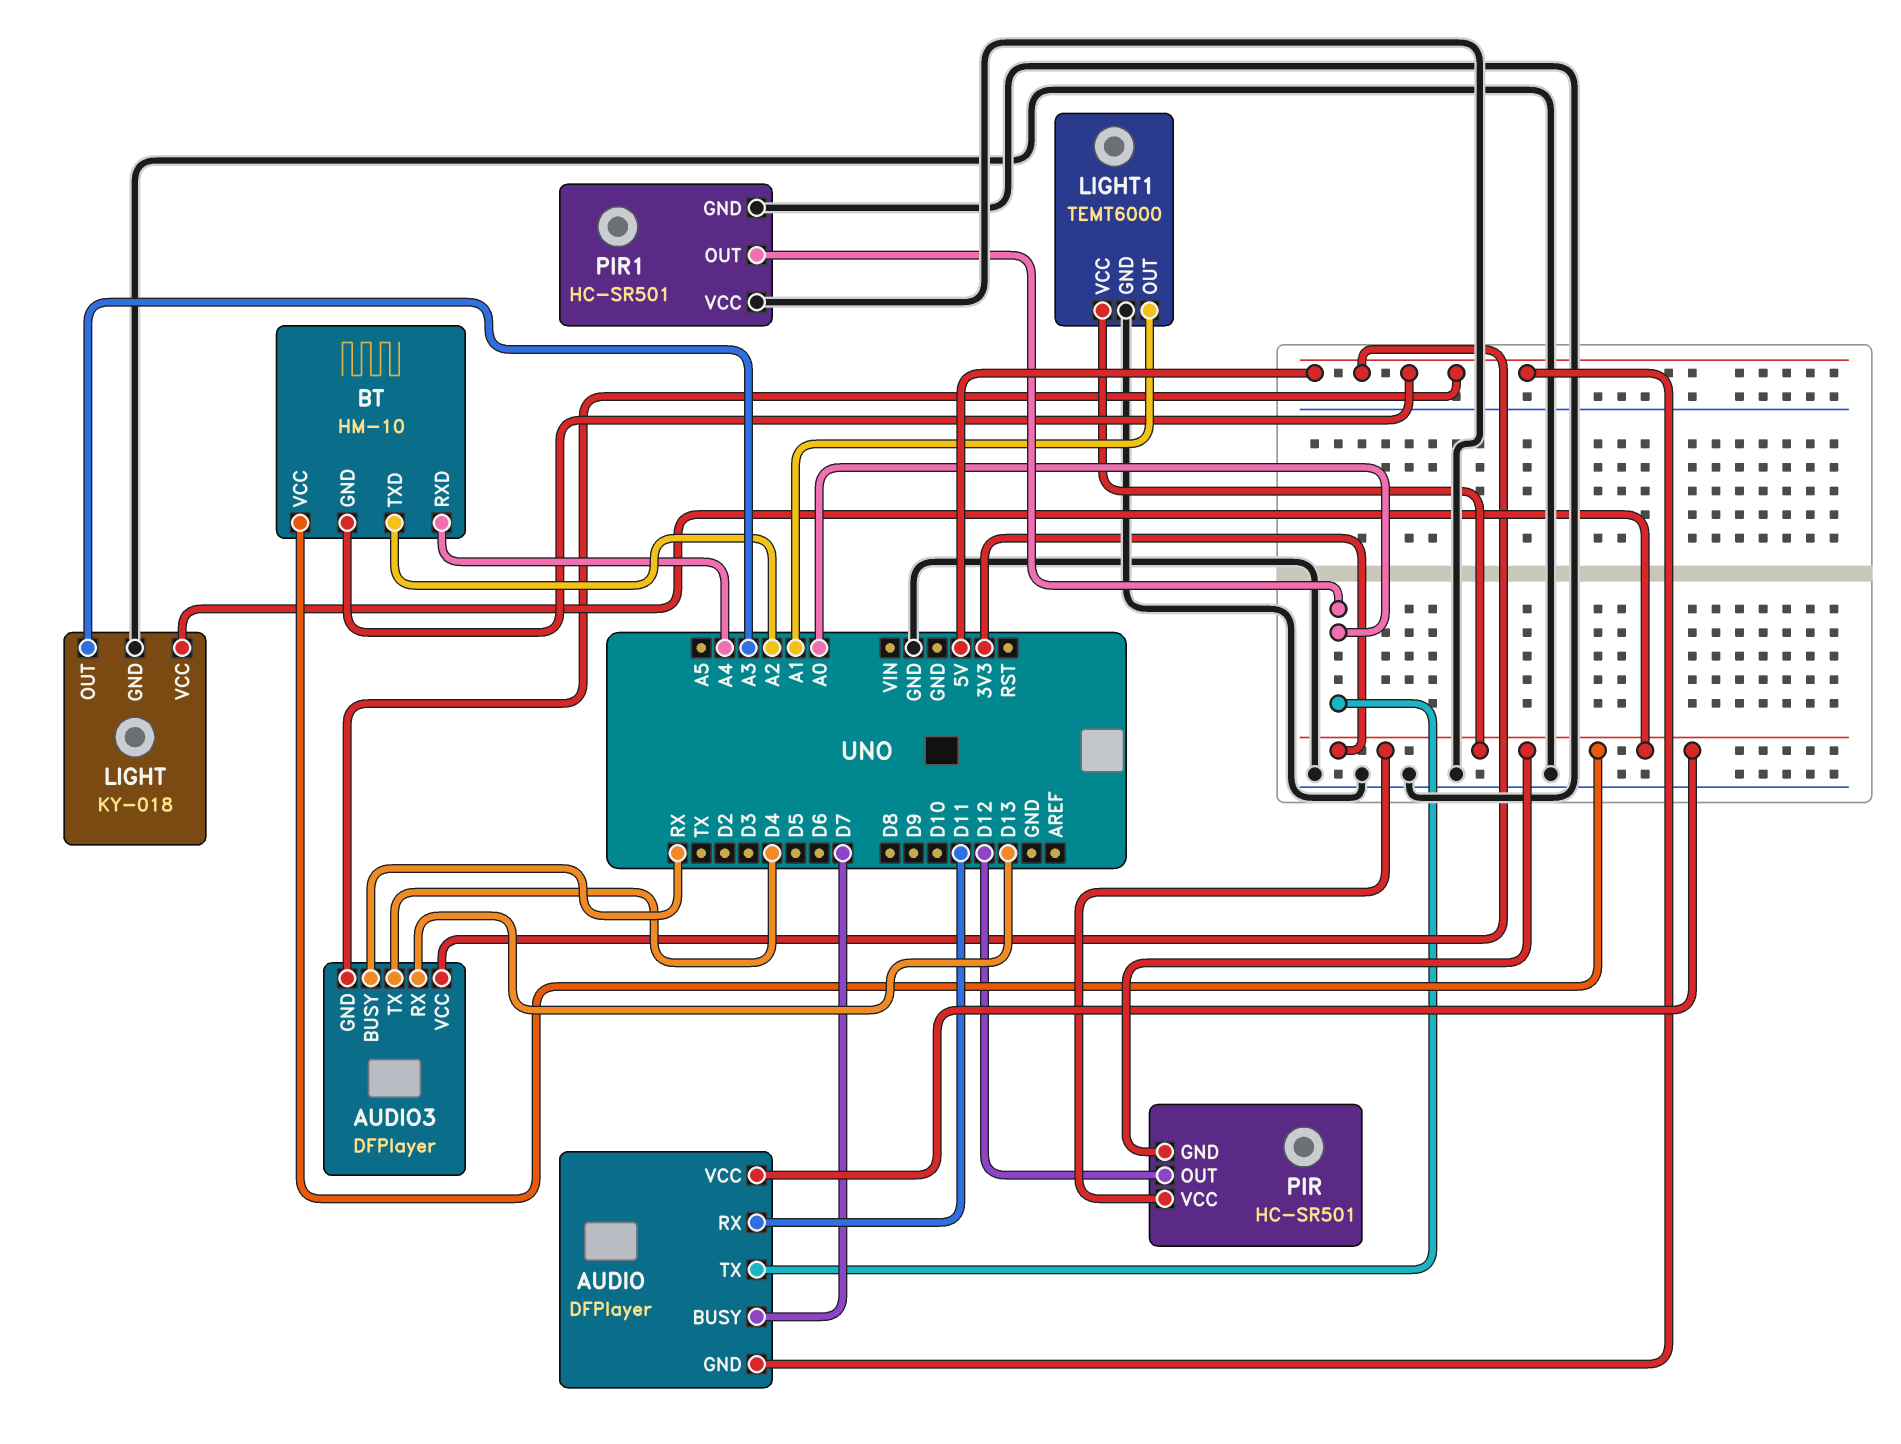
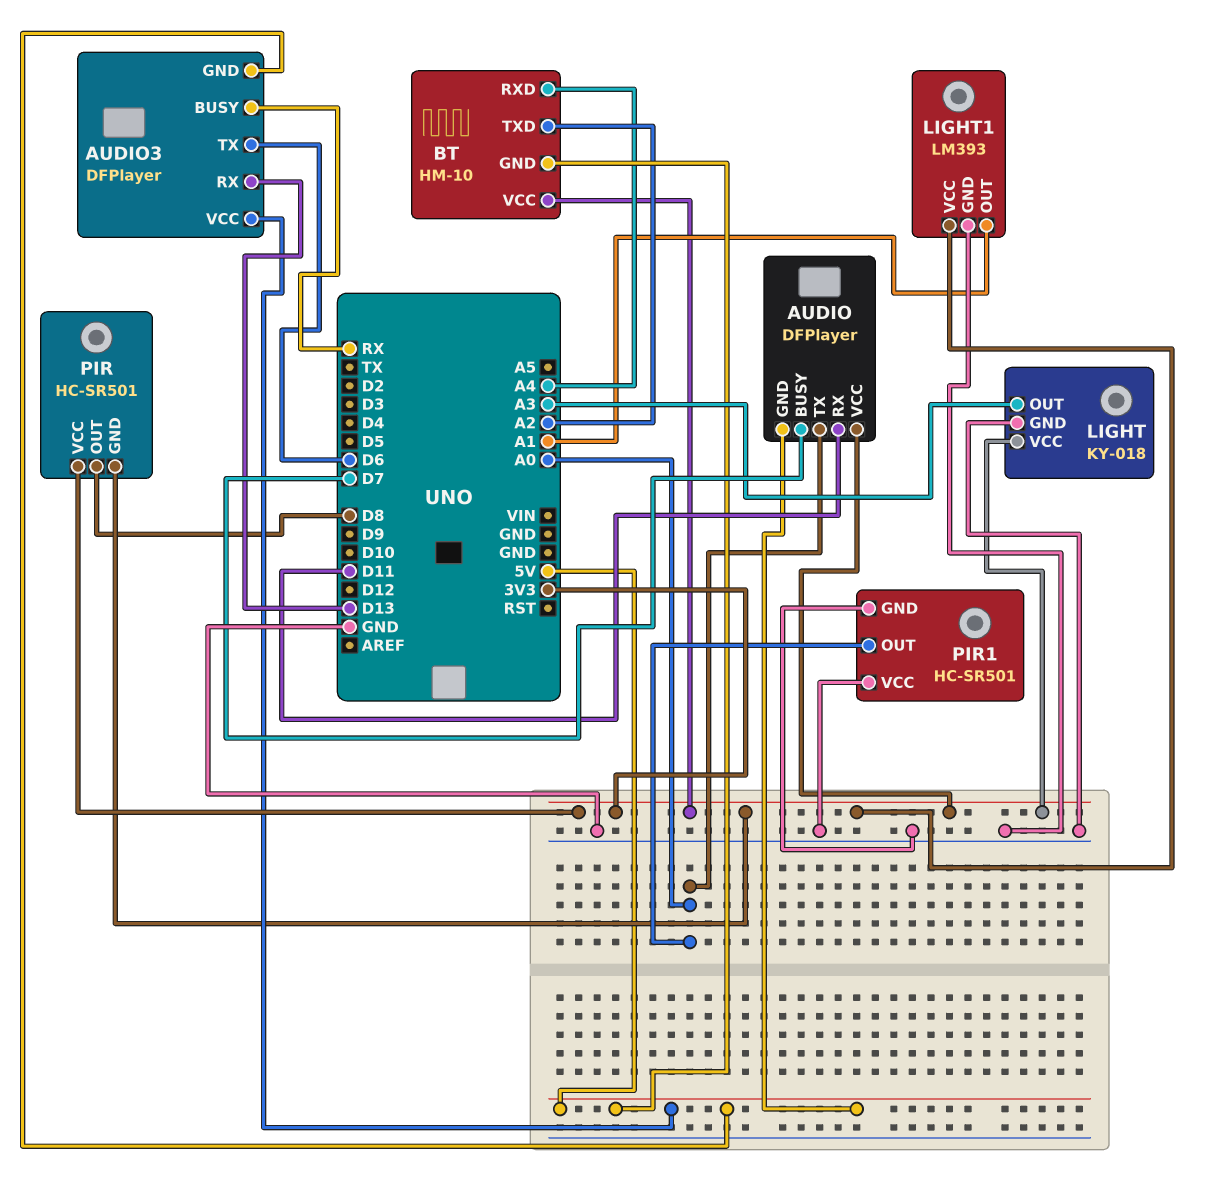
AUDIO3 pin TX: D4 -> D6
LIGHT1: TEMT6000 -> LM393
PIR pin OUT: D12 -> D8

